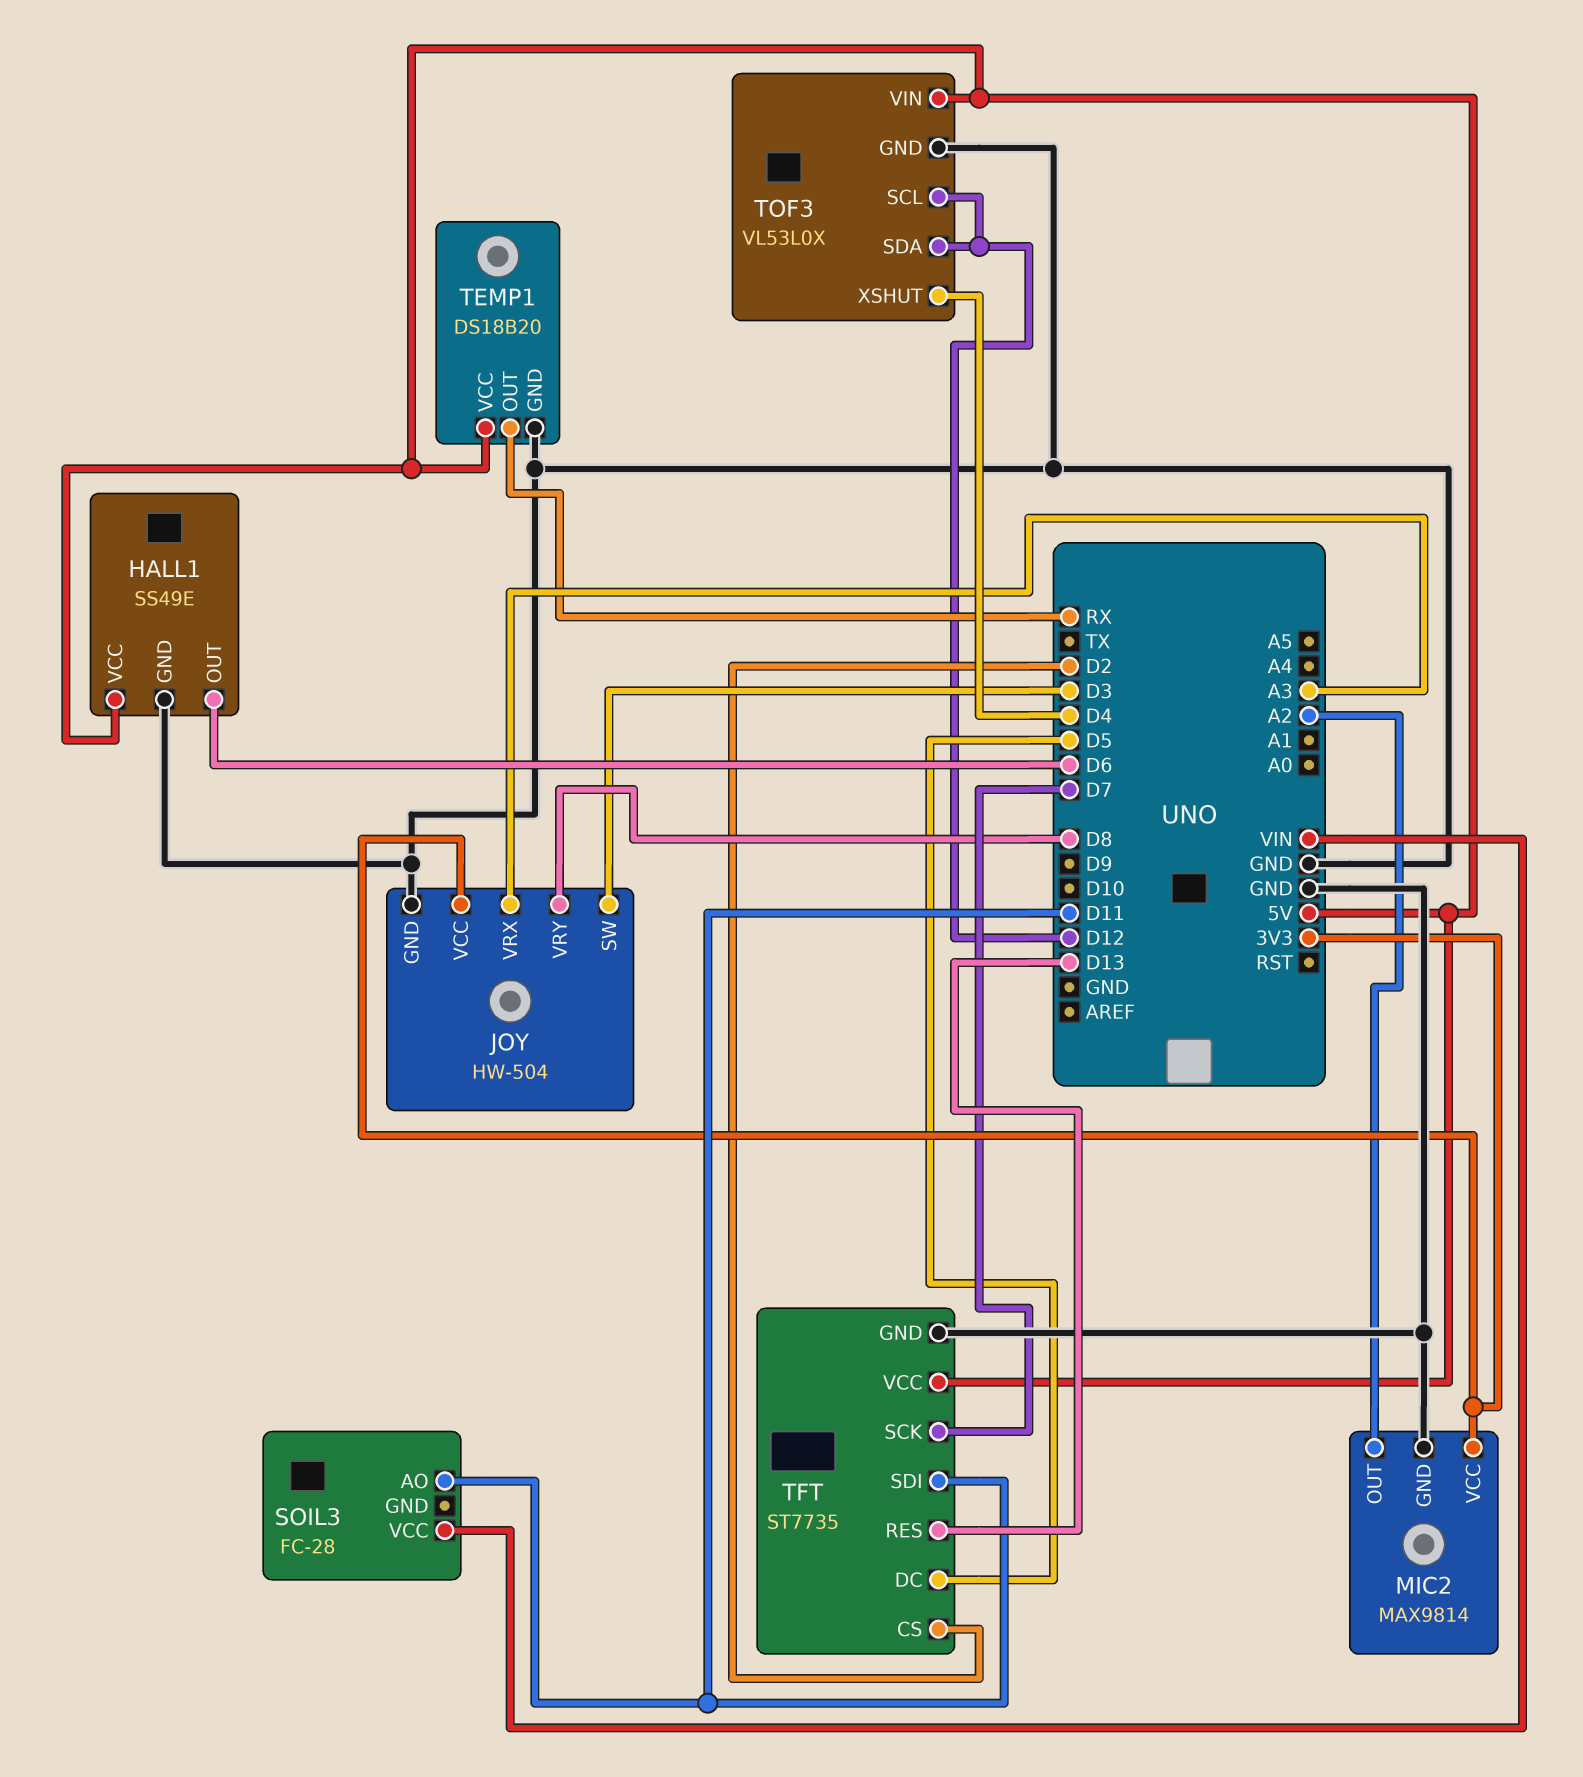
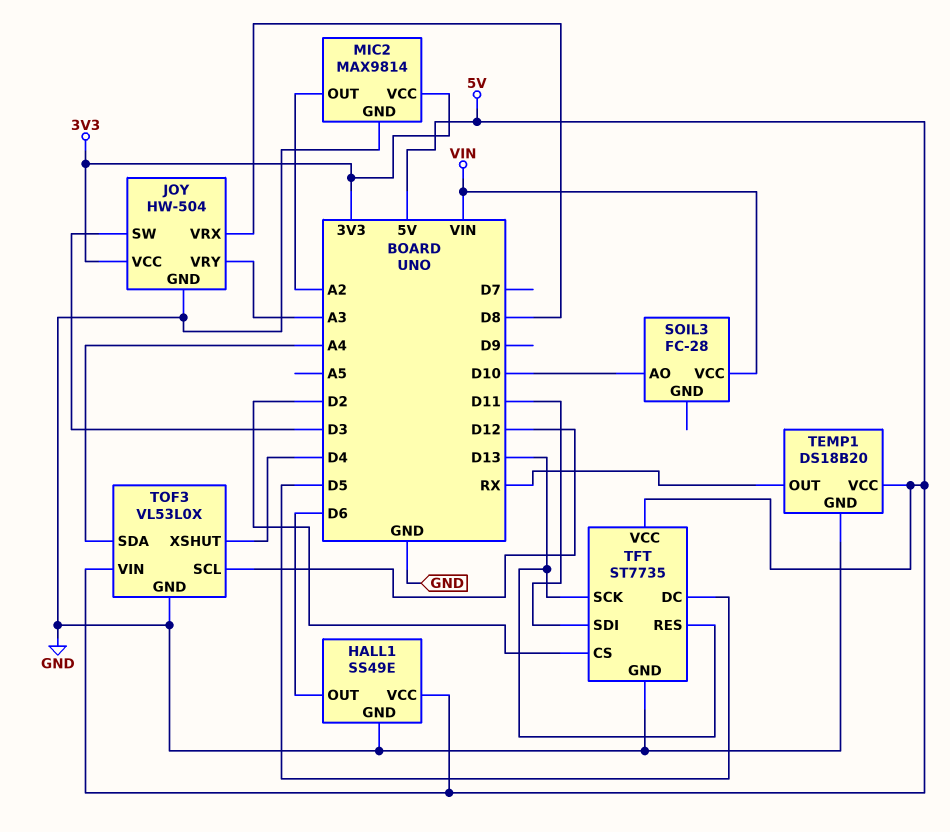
JOY pin VRX: A3 -> D8
JOY pin VRY: D8 -> A3
SOIL3 pin AO: D11 -> D10
TFT pin SCK: D7 -> D13
TOF3 pin SDA: D12 -> A4

